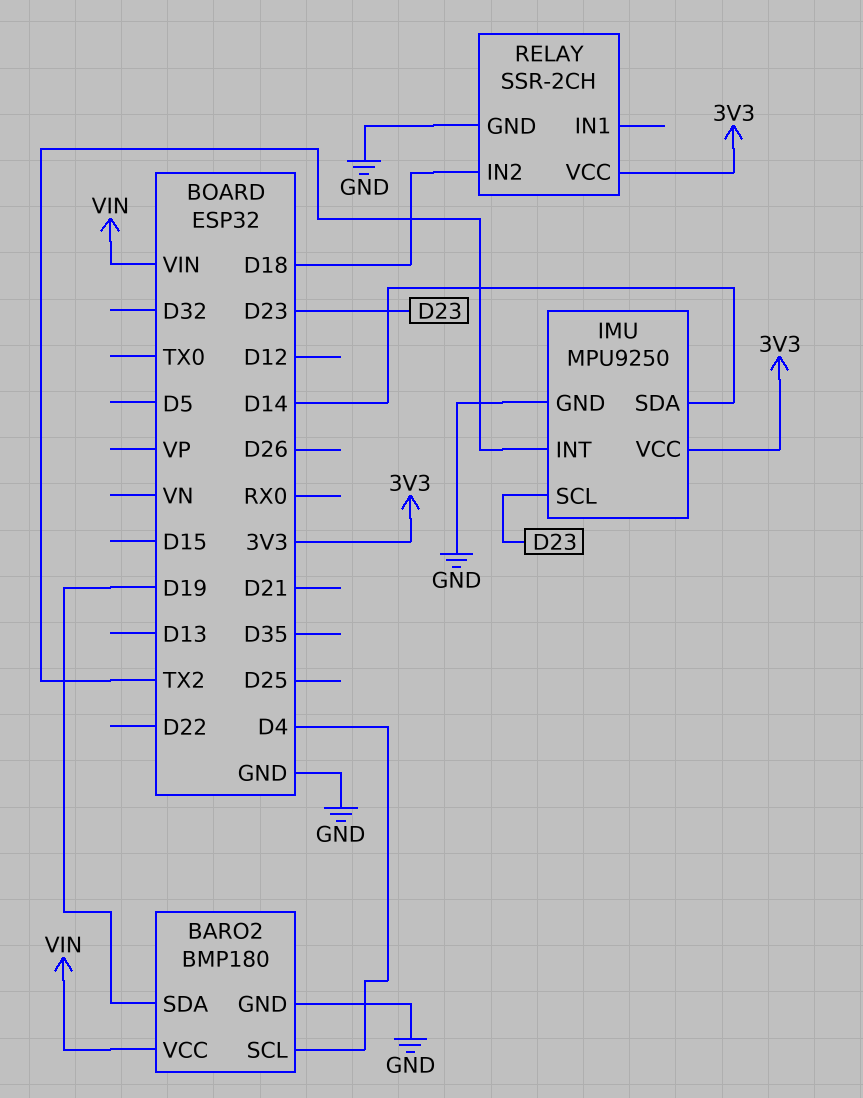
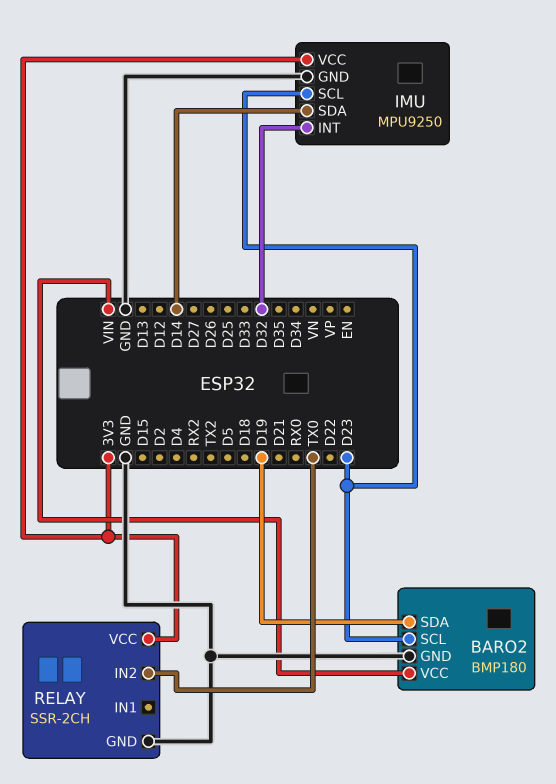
BARO2 pin SCL: D4 -> D23
IMU pin INT: TX2 -> D32
RELAY pin IN2: D18 -> TX0

